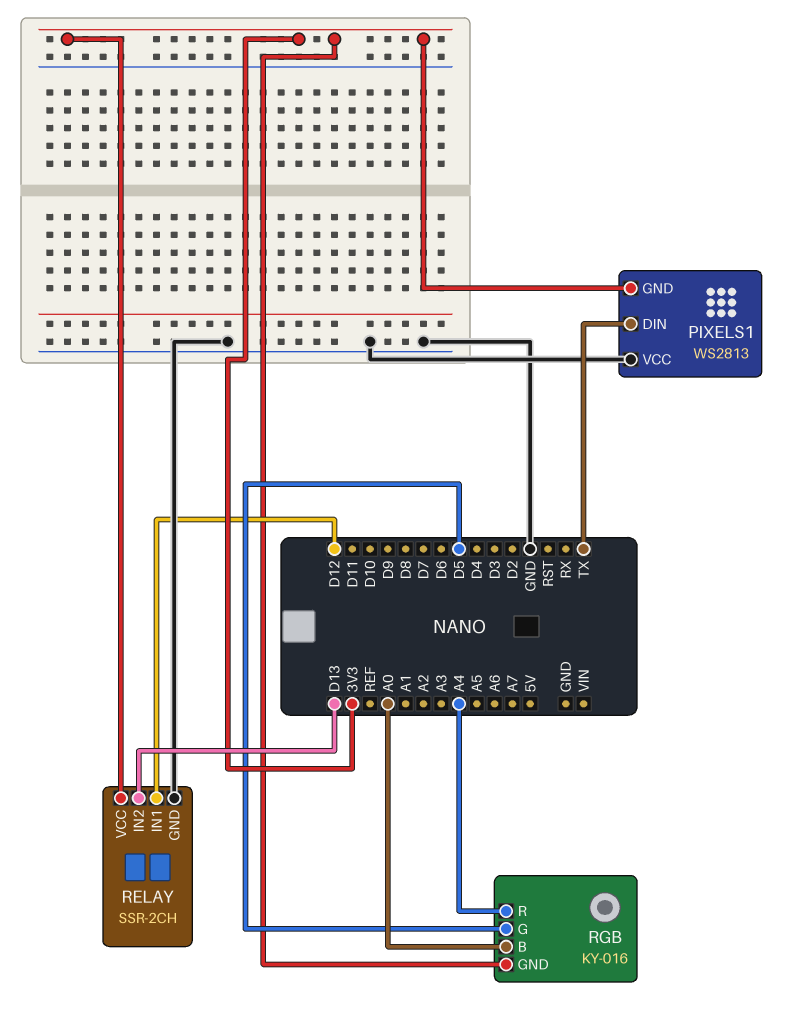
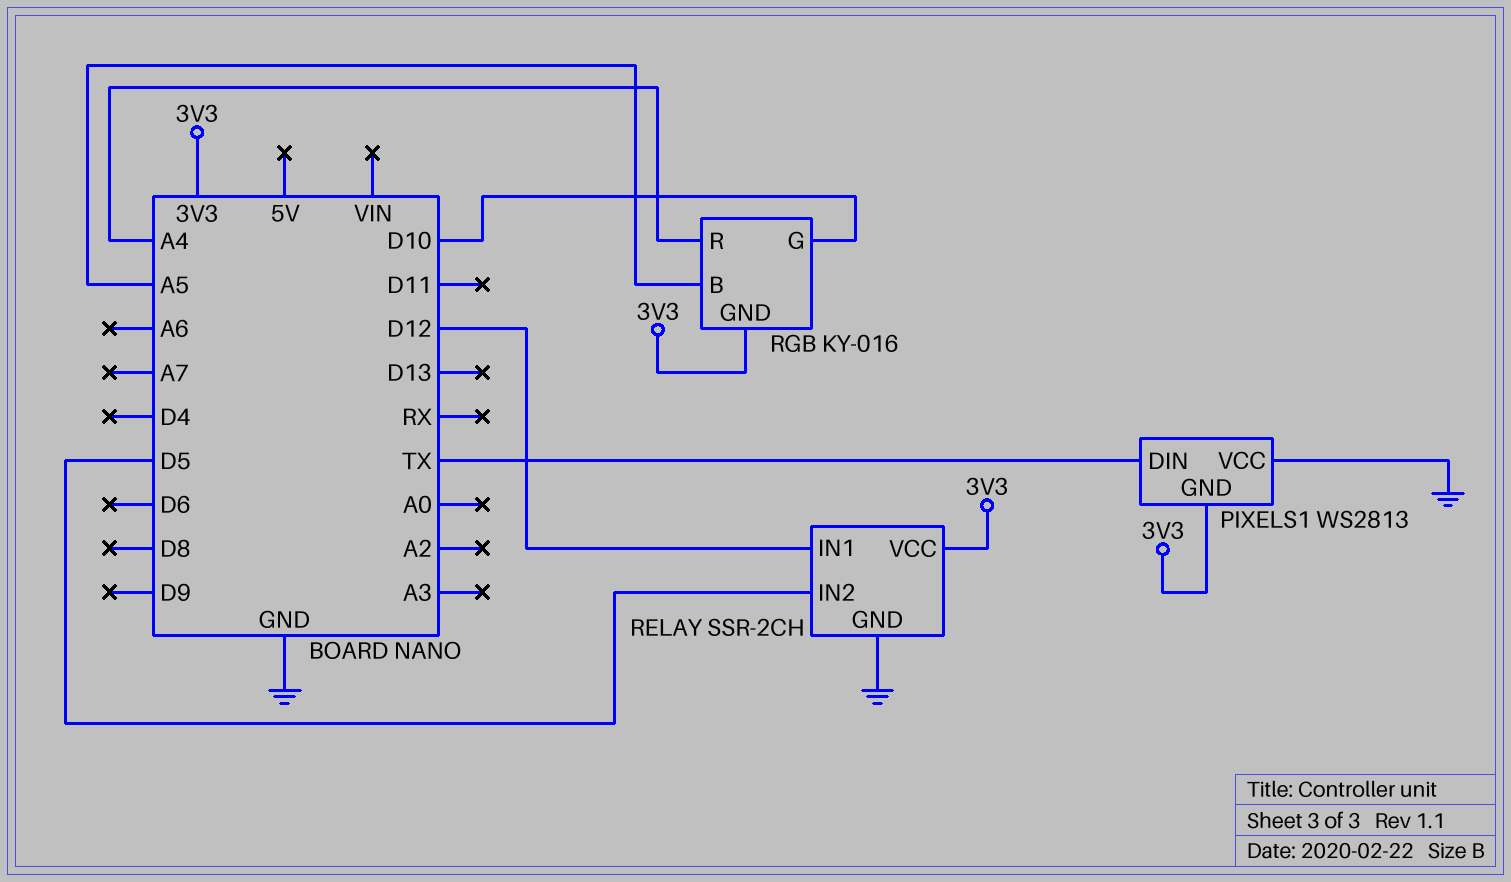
RELAY pin IN2: D13 -> D5
RGB pin B: A0 -> A5
RGB pin G: D5 -> D10

